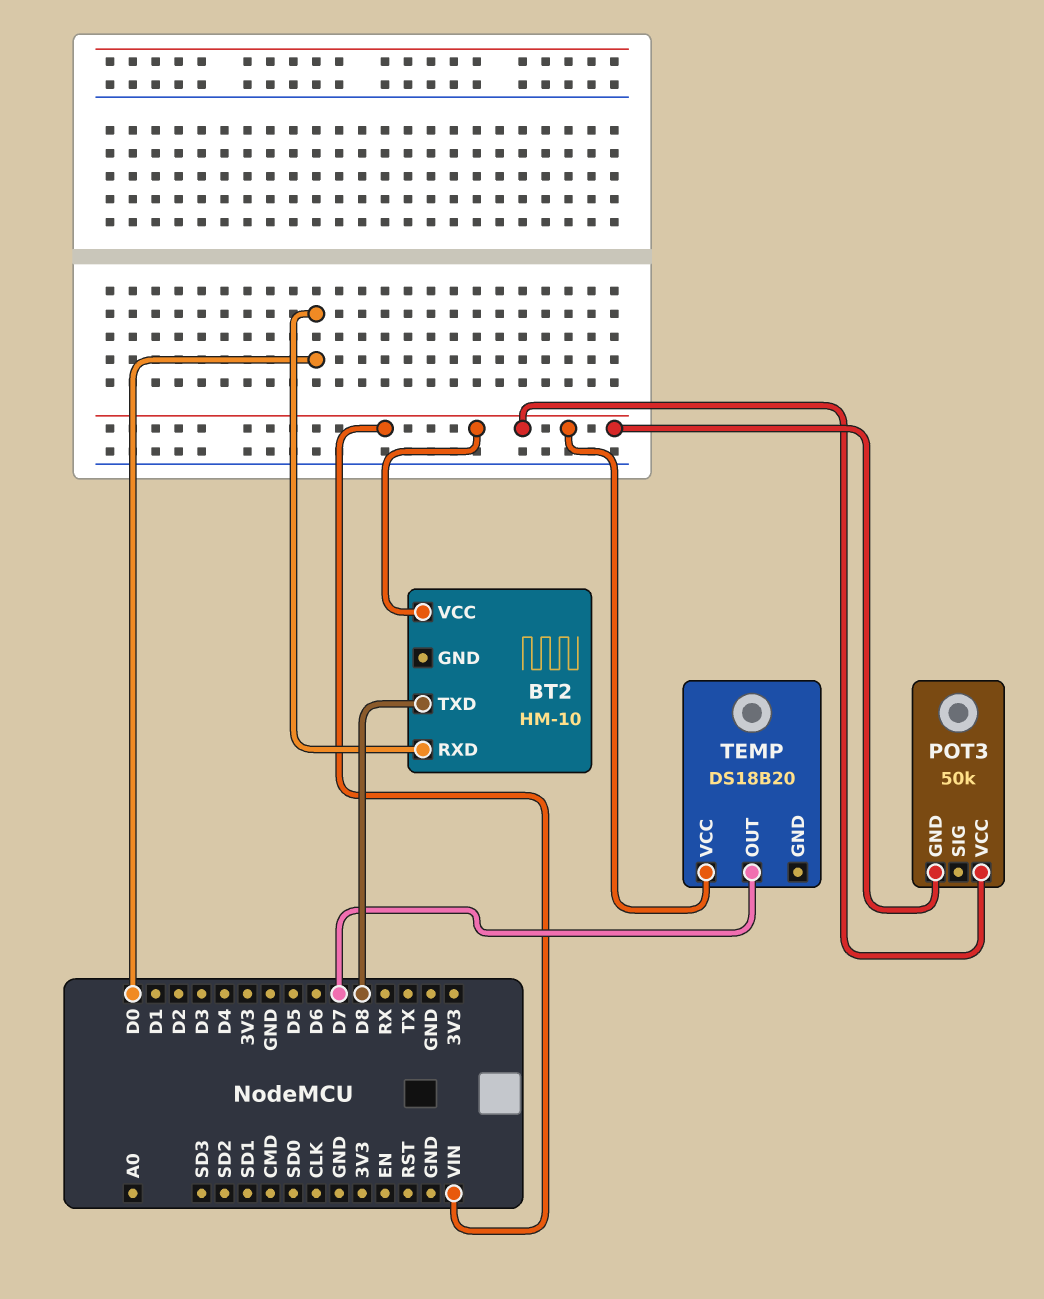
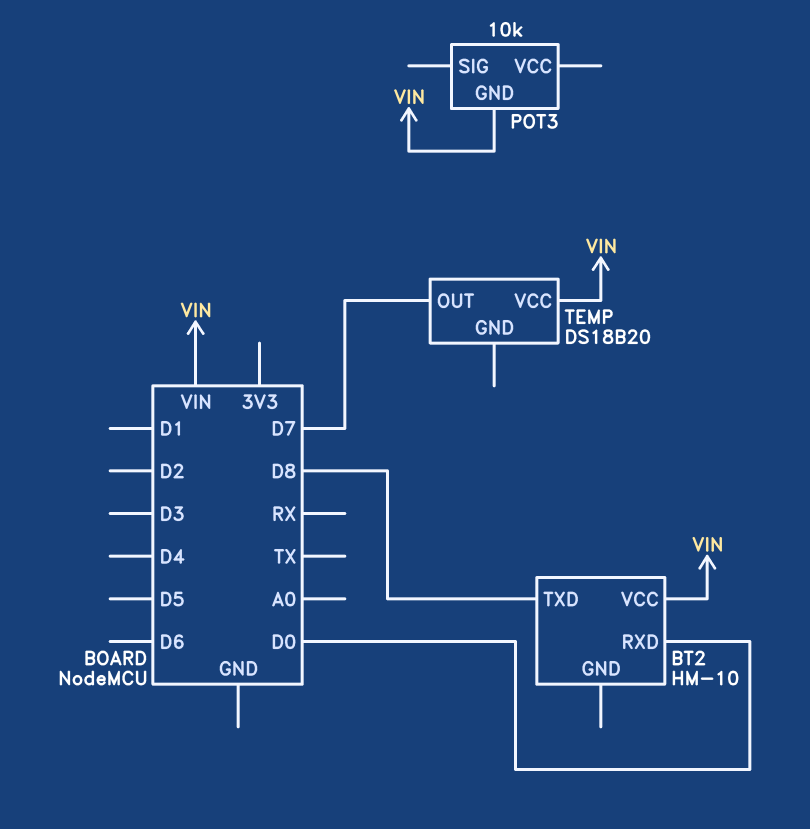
POT3: 50k -> 10k
POT3 pin VCC: VIN -> none

